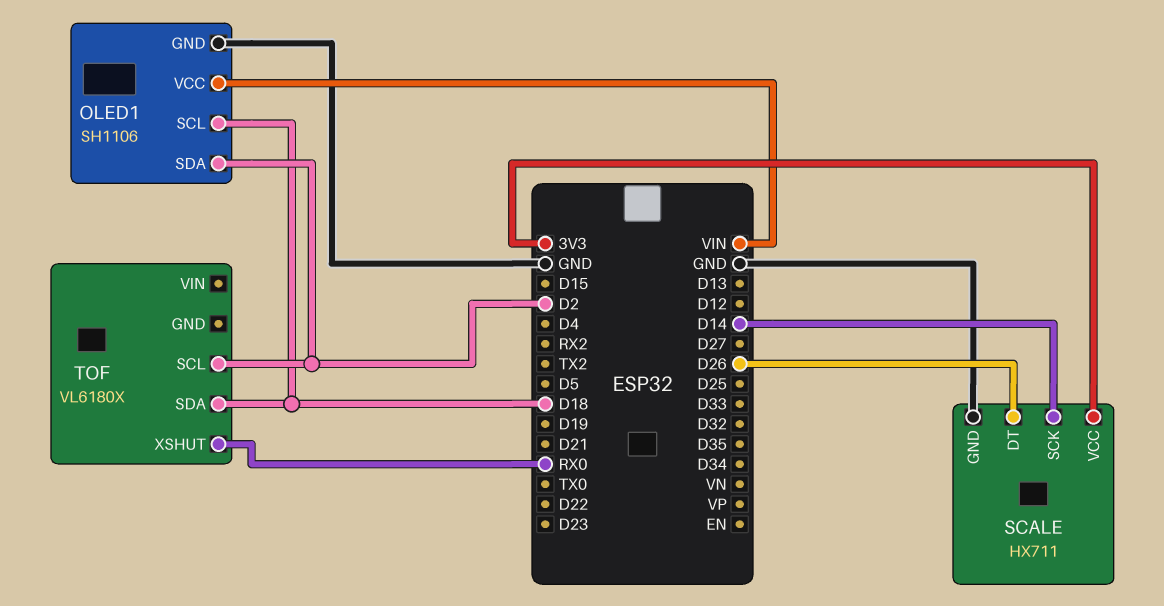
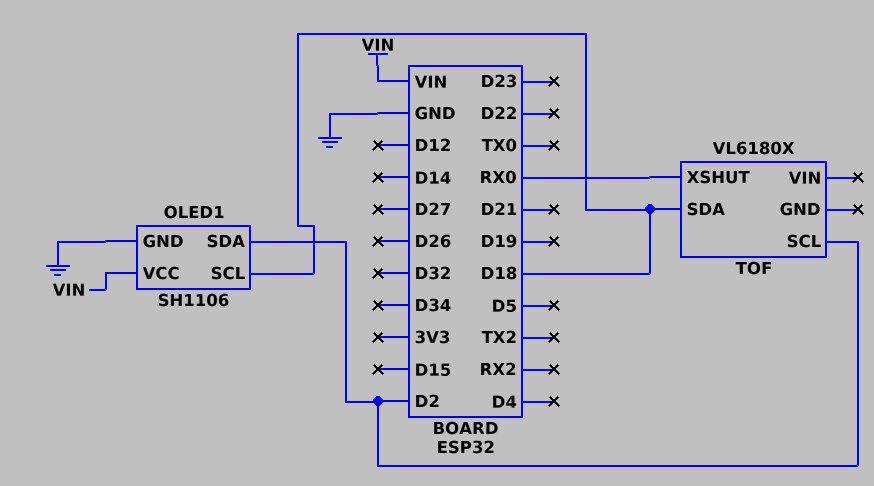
SCALE: HX711 -> none
SCALE pin DT: D26 -> none
SCALE pin GND: GND -> none
SCALE pin SCK: D14 -> none
SCALE pin VCC: 3V3 -> none

